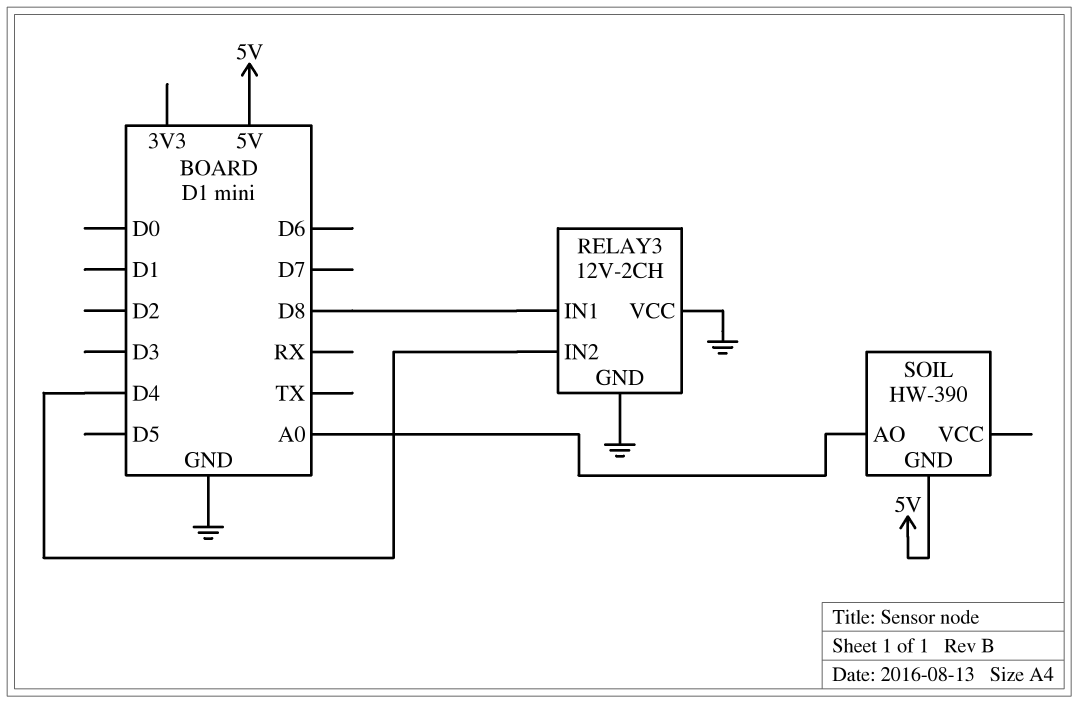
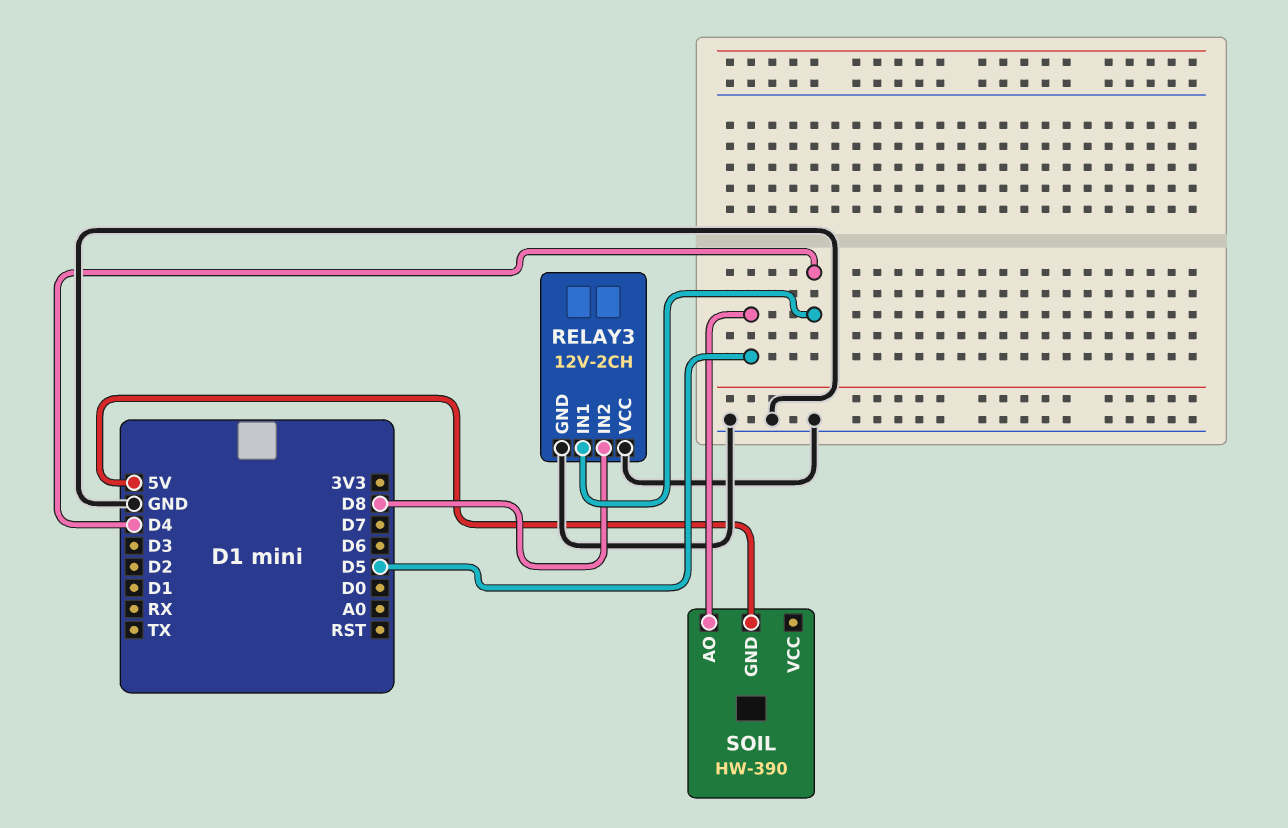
RELAY3 pin IN1: D8 -> D4
RELAY3 pin IN2: D4 -> D8
SOIL pin AO: A0 -> D5

